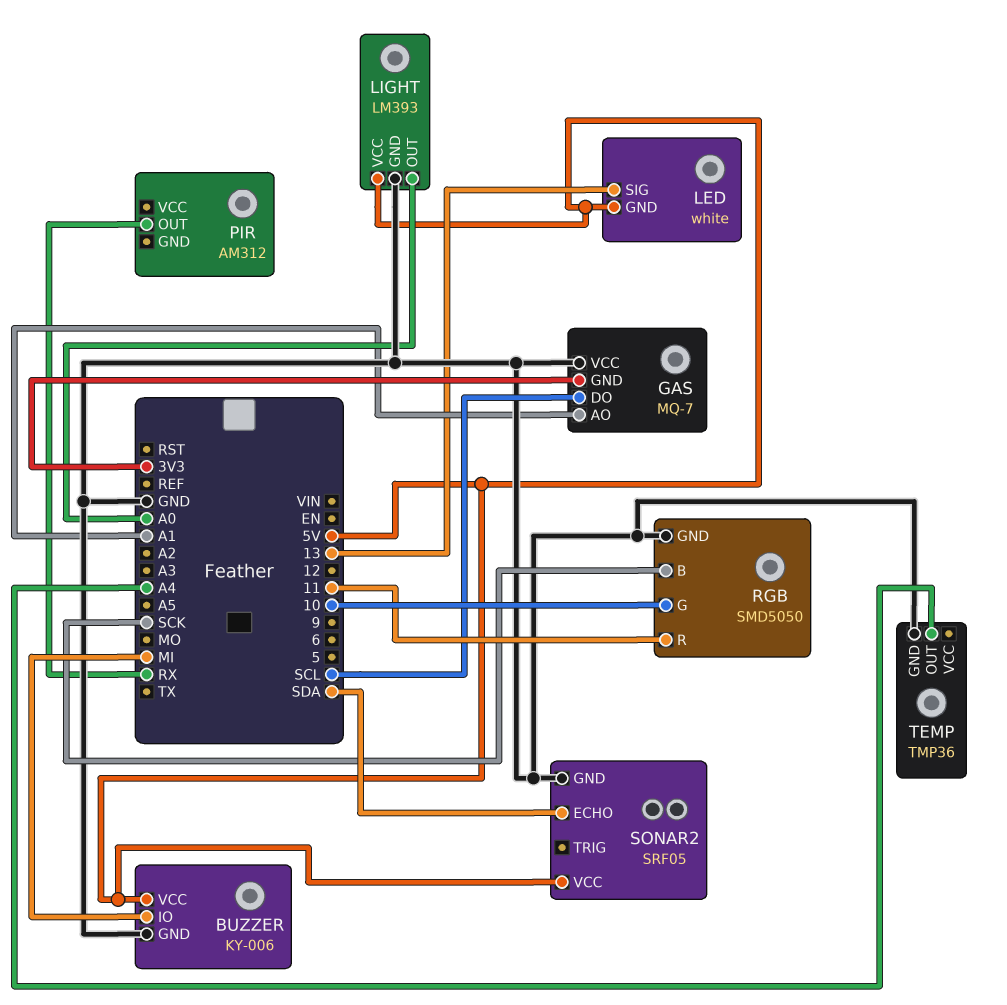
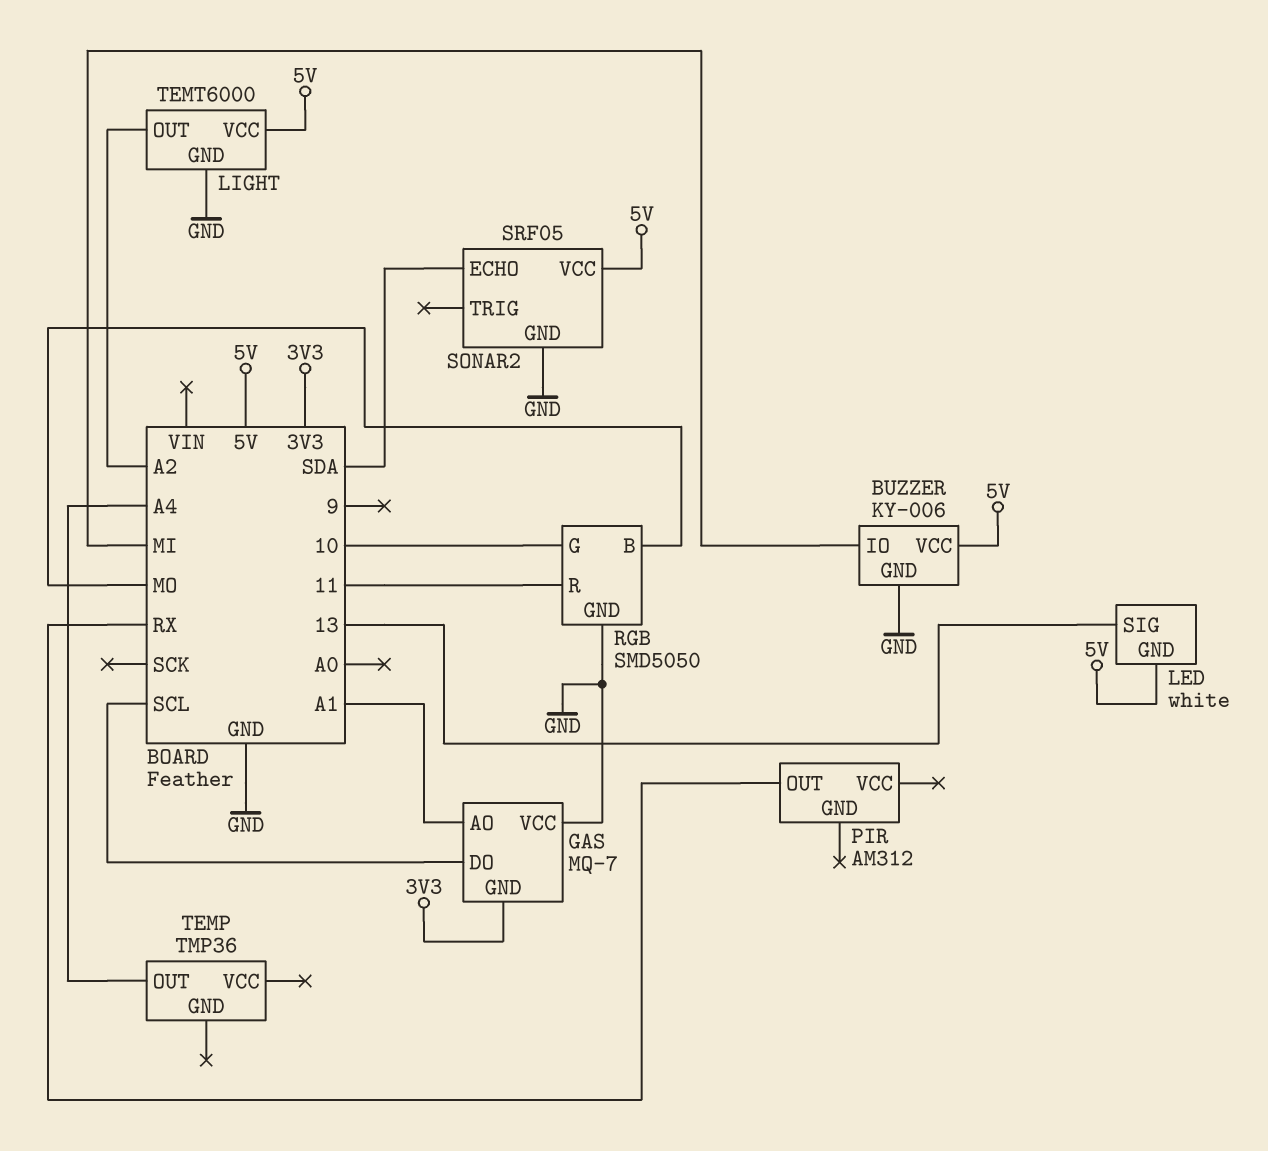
LIGHT: LM393 -> TEMT6000
LIGHT pin OUT: A0 -> A2
RGB pin B: SCK -> MO
TEMP pin GND: GND -> none

